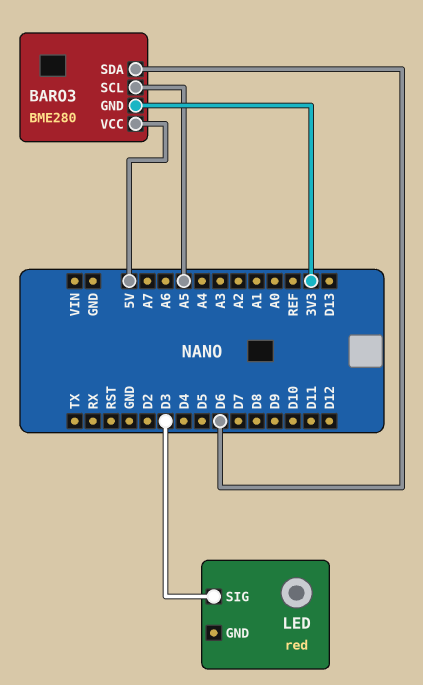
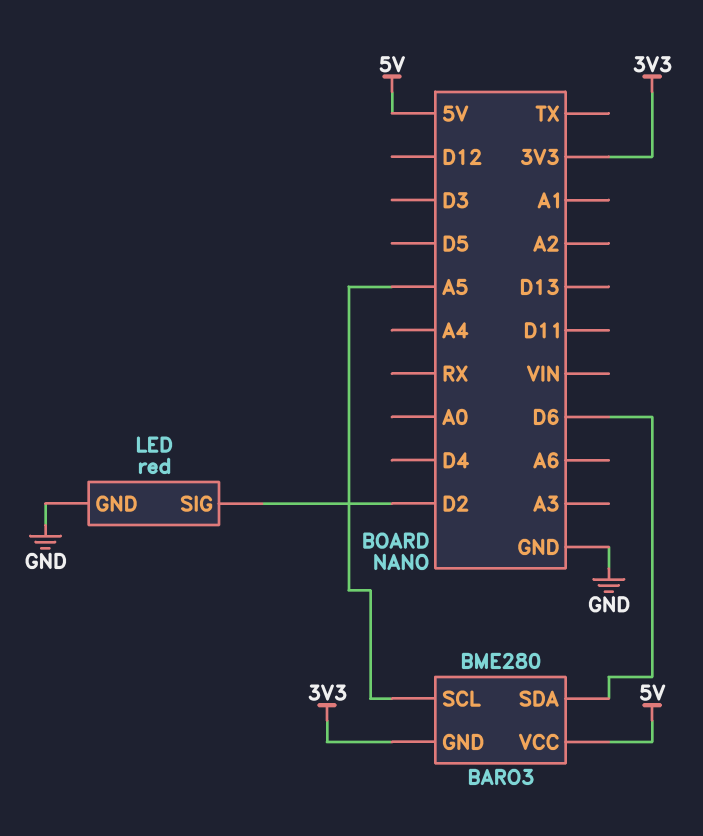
LED pin GND: none -> GND
LED pin SIG: D3 -> D2

